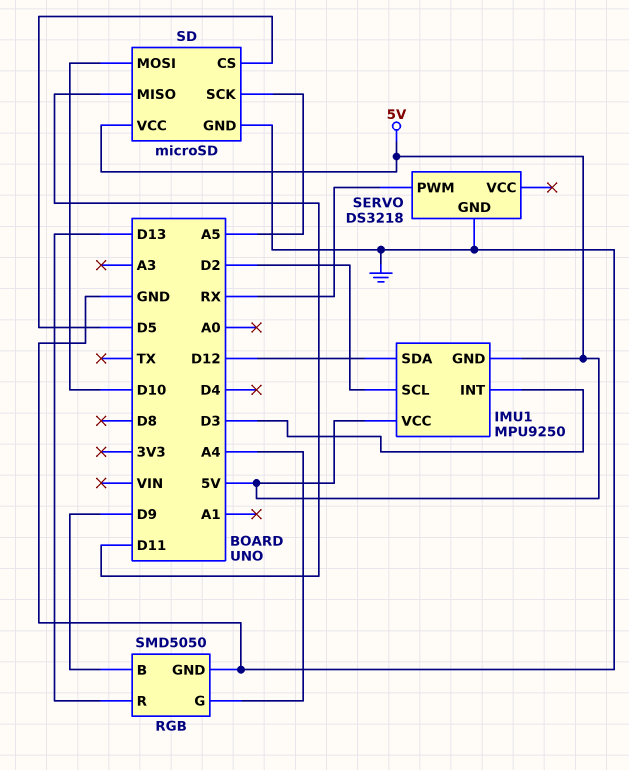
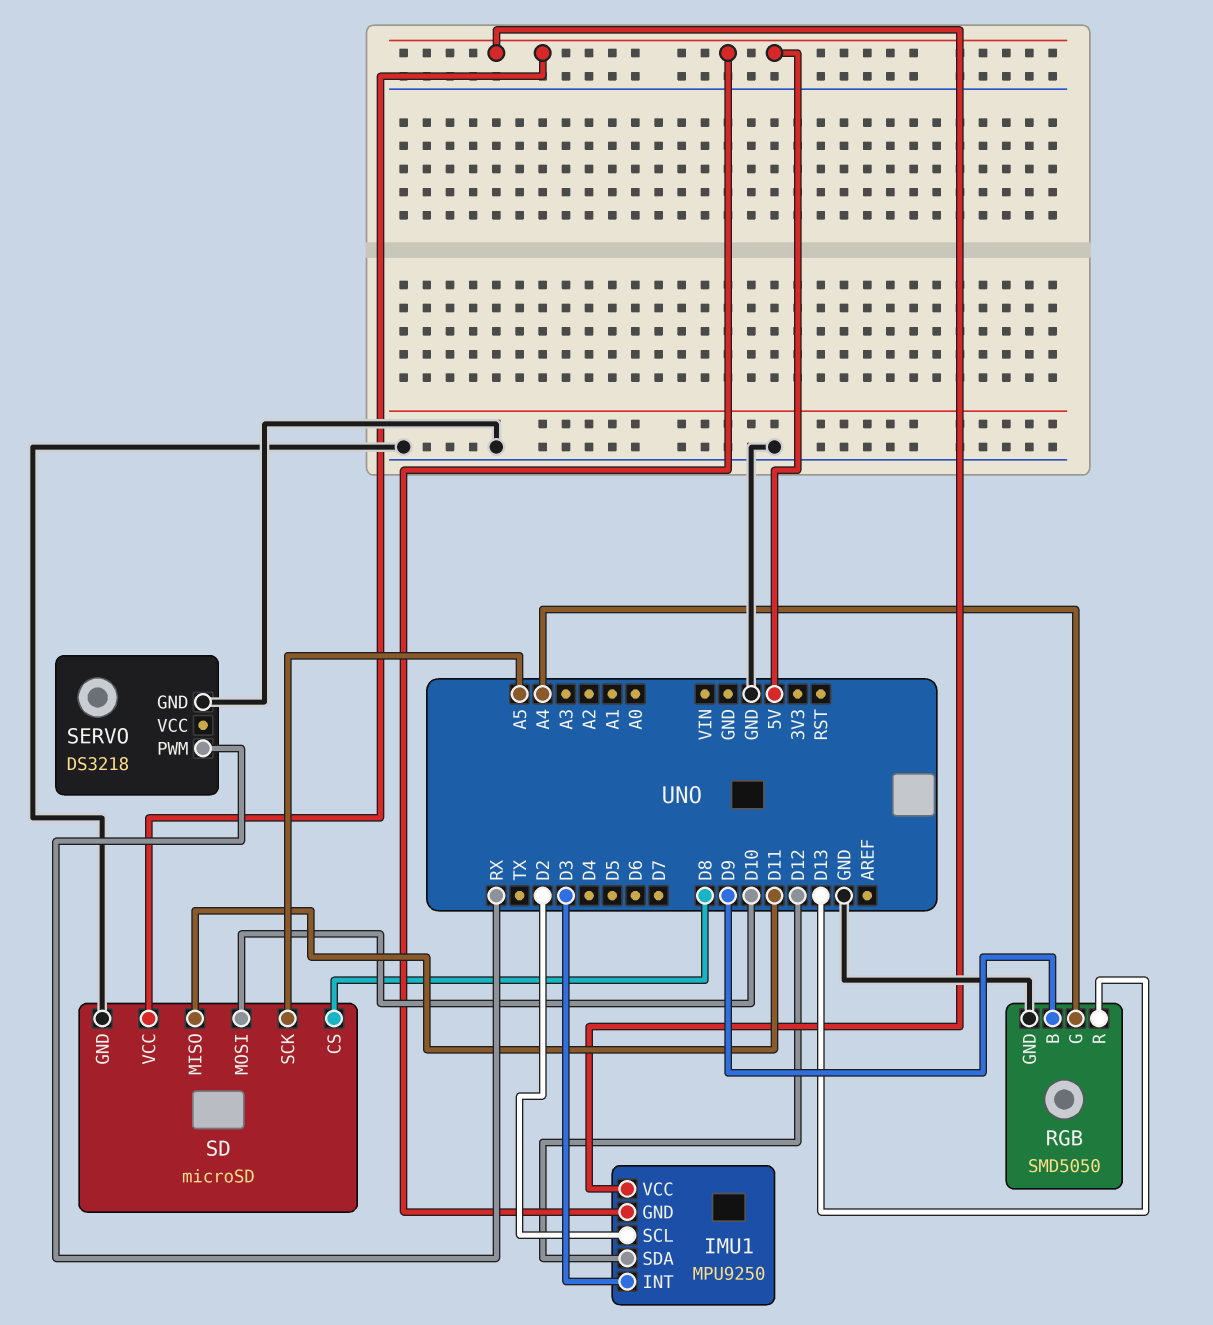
SD pin CS: D5 -> D8

